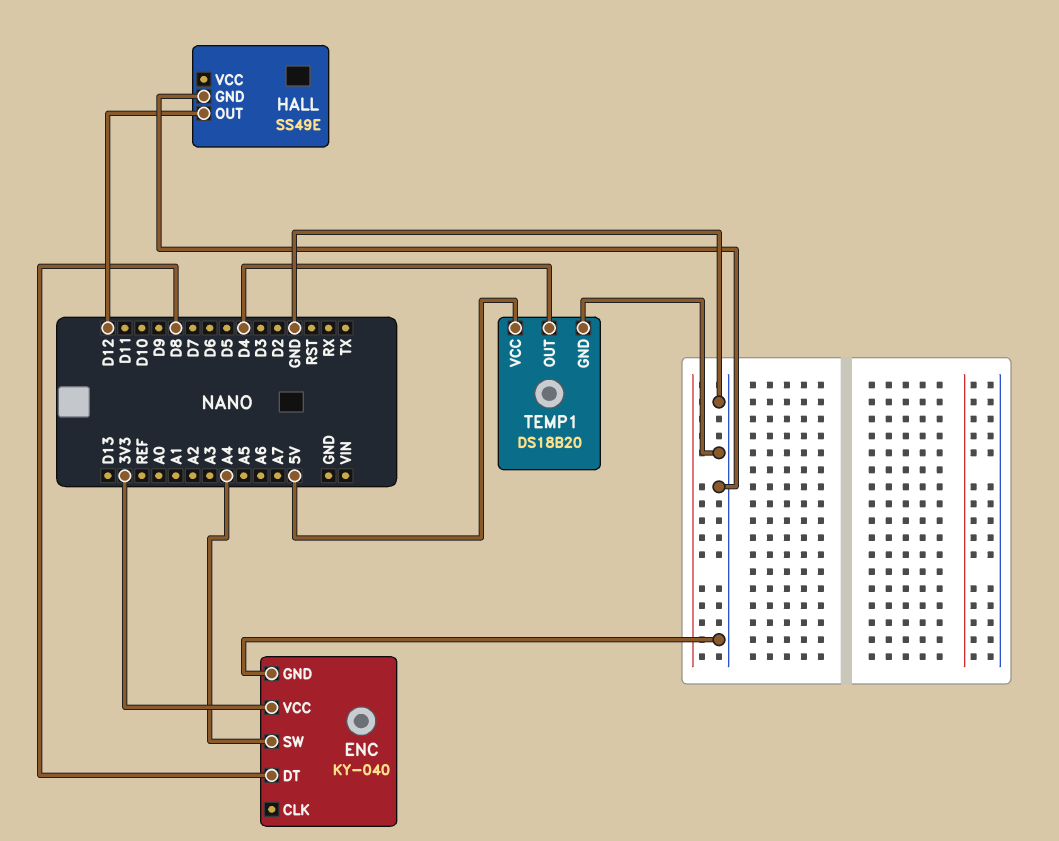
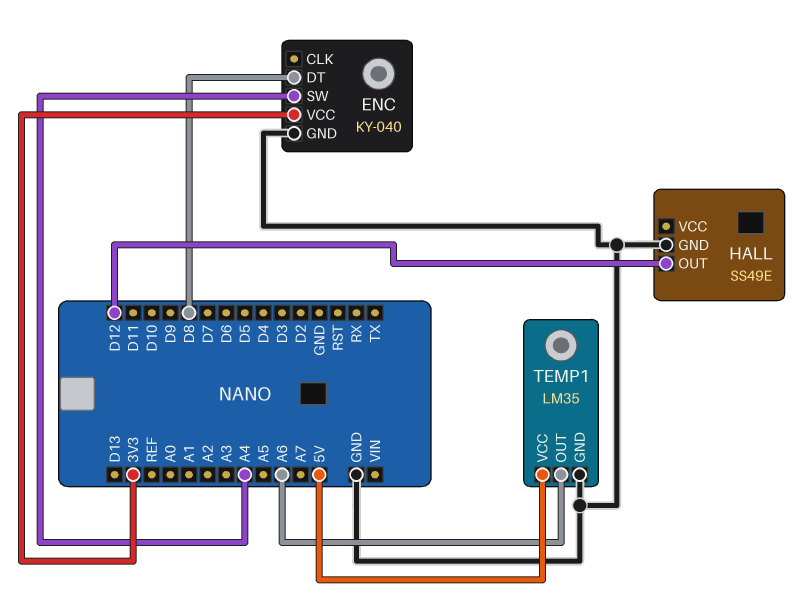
TEMP1: DS18B20 -> LM35
TEMP1 pin OUT: D4 -> A6

